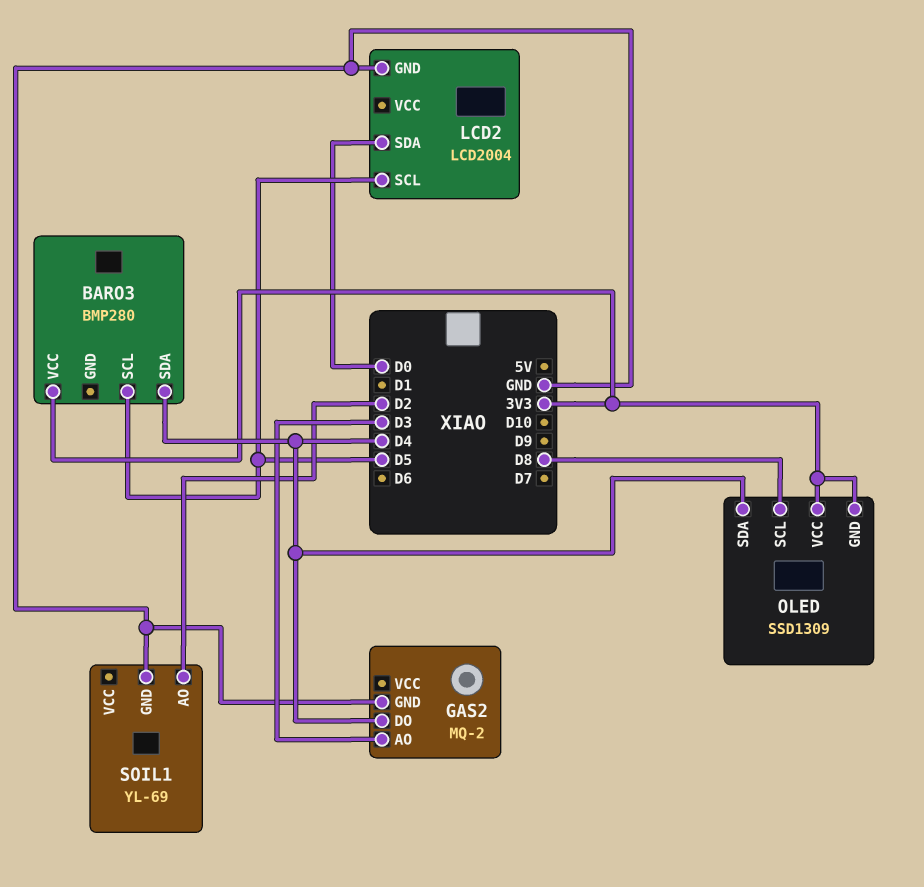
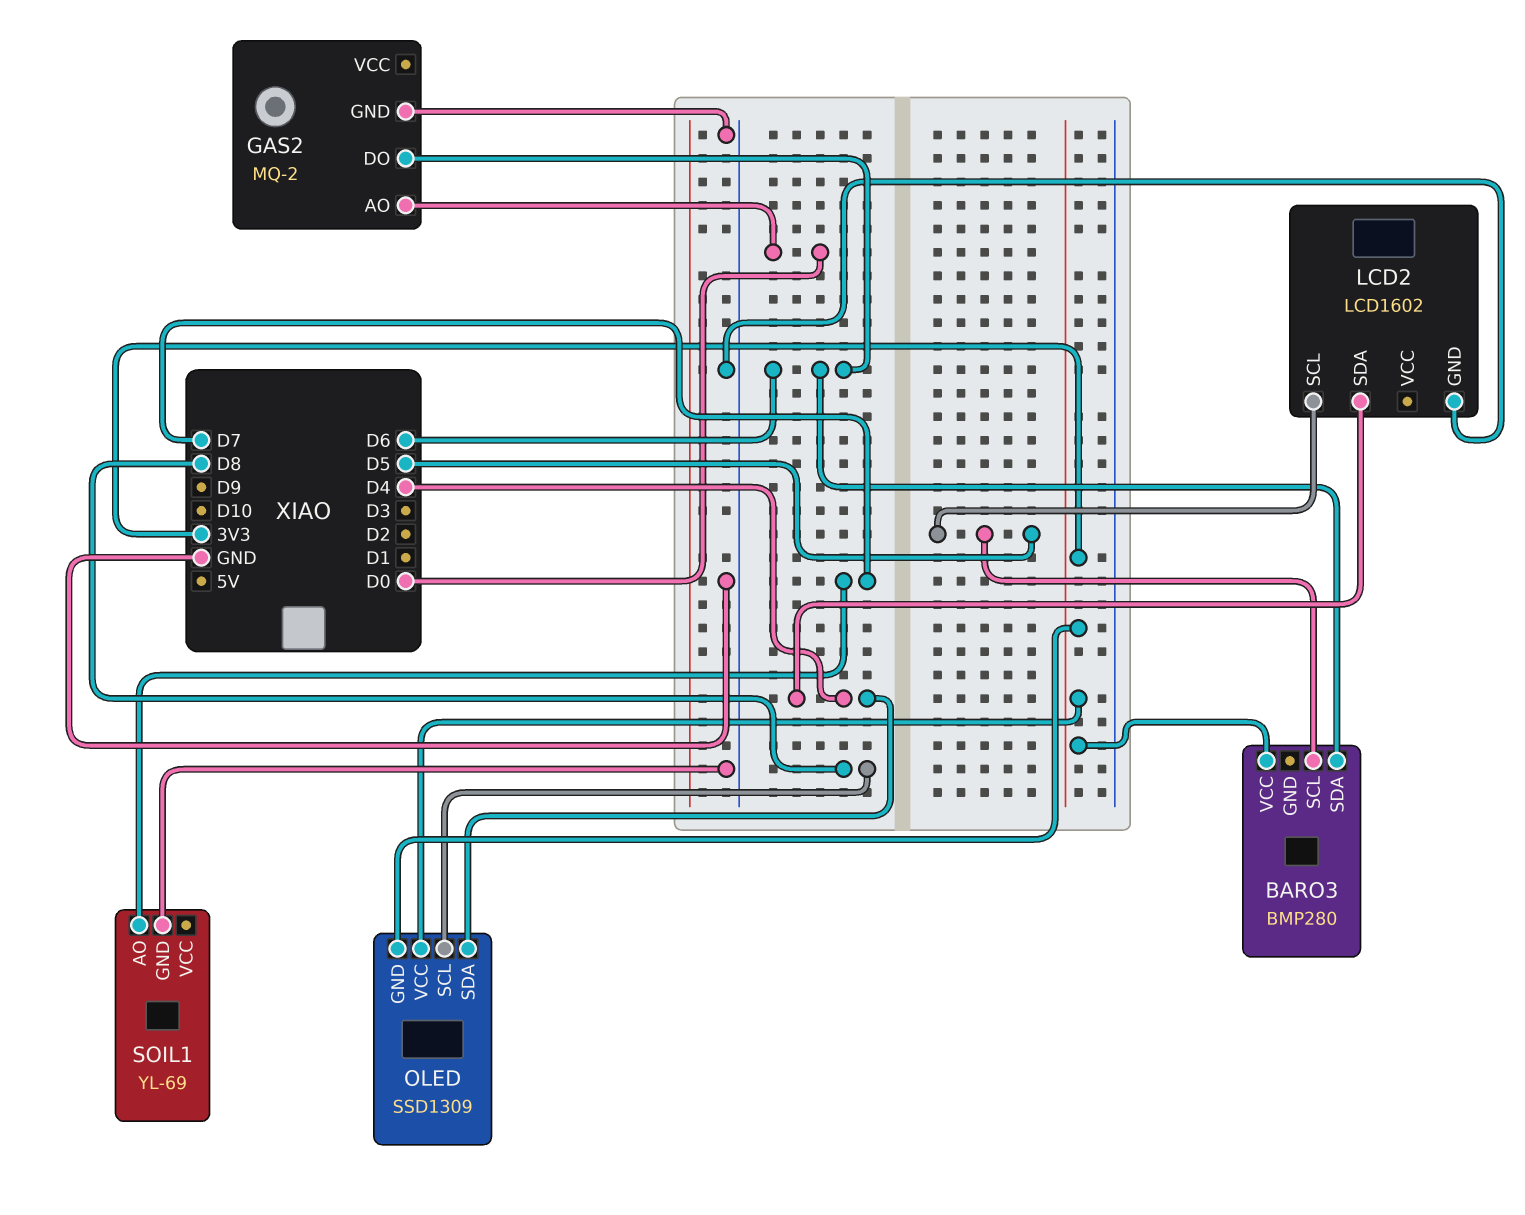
BARO3 pin SDA: D4 -> D6
GAS2 pin AO: D3 -> D0
GAS2 pin DO: D4 -> D6
LCD2: LCD2004 -> LCD1602
LCD2 pin SDA: D0 -> D4
SOIL1 pin AO: D2 -> D7

